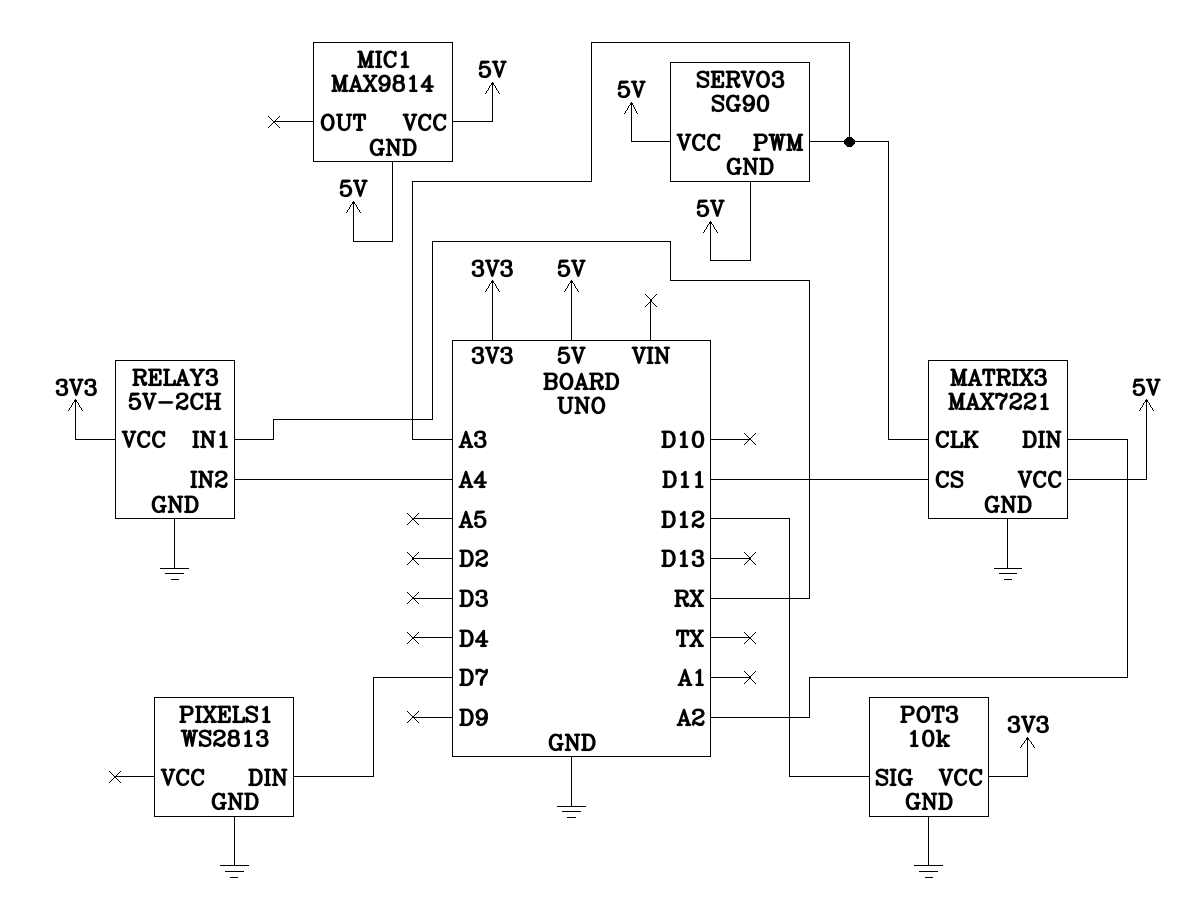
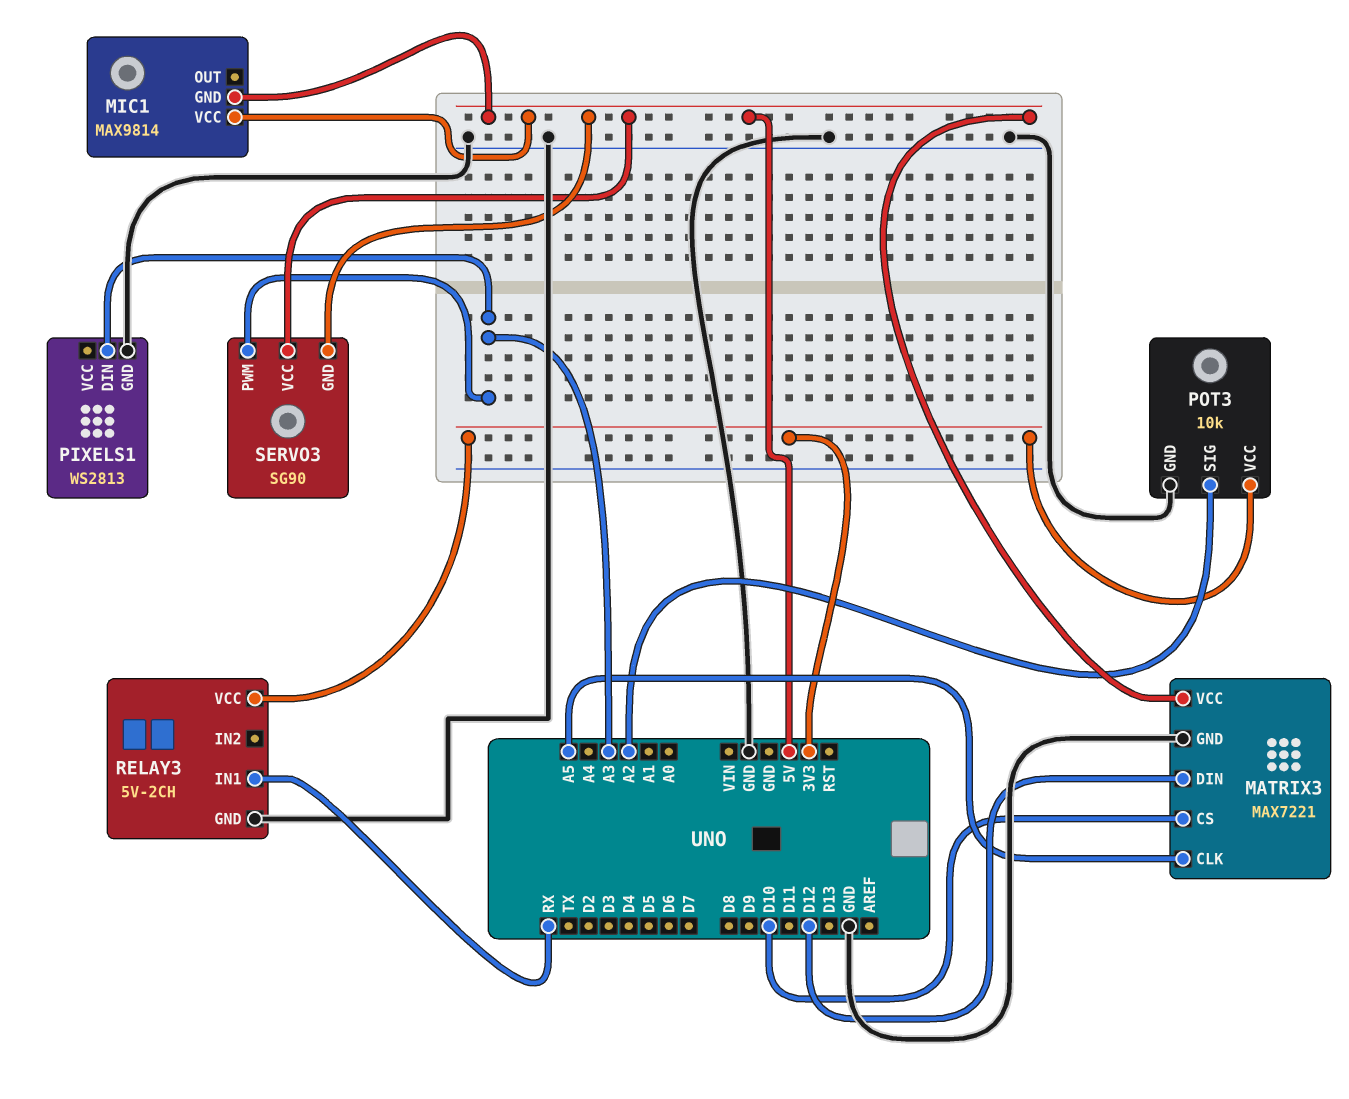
MATRIX3 pin CLK: A3 -> A5
MATRIX3 pin CS: D11 -> D10
MATRIX3 pin DIN: A2 -> D12
PIXELS1 pin DIN: D7 -> A3
POT3 pin SIG: D12 -> A2
RELAY3 pin IN2: A4 -> none

